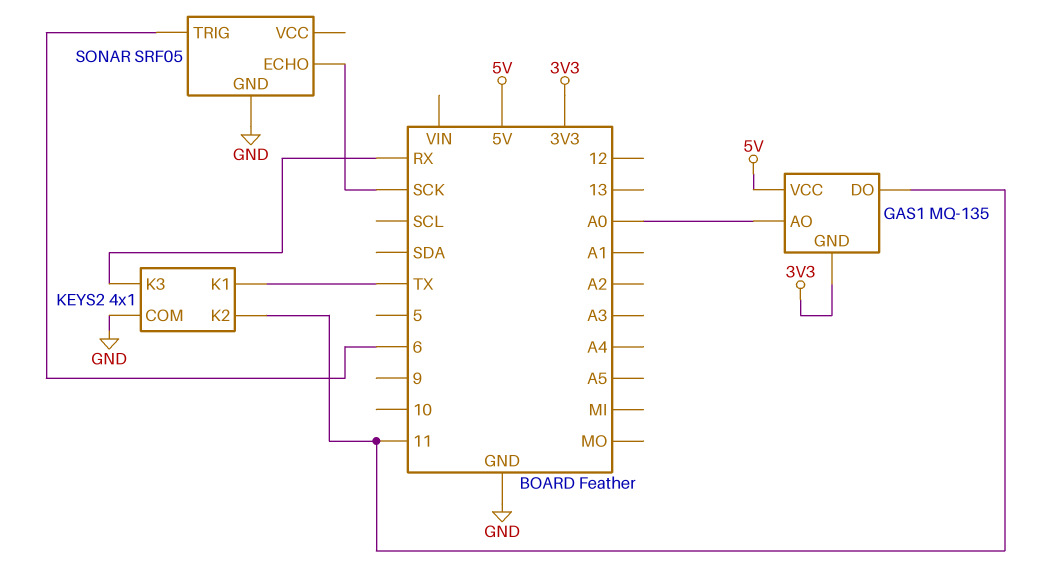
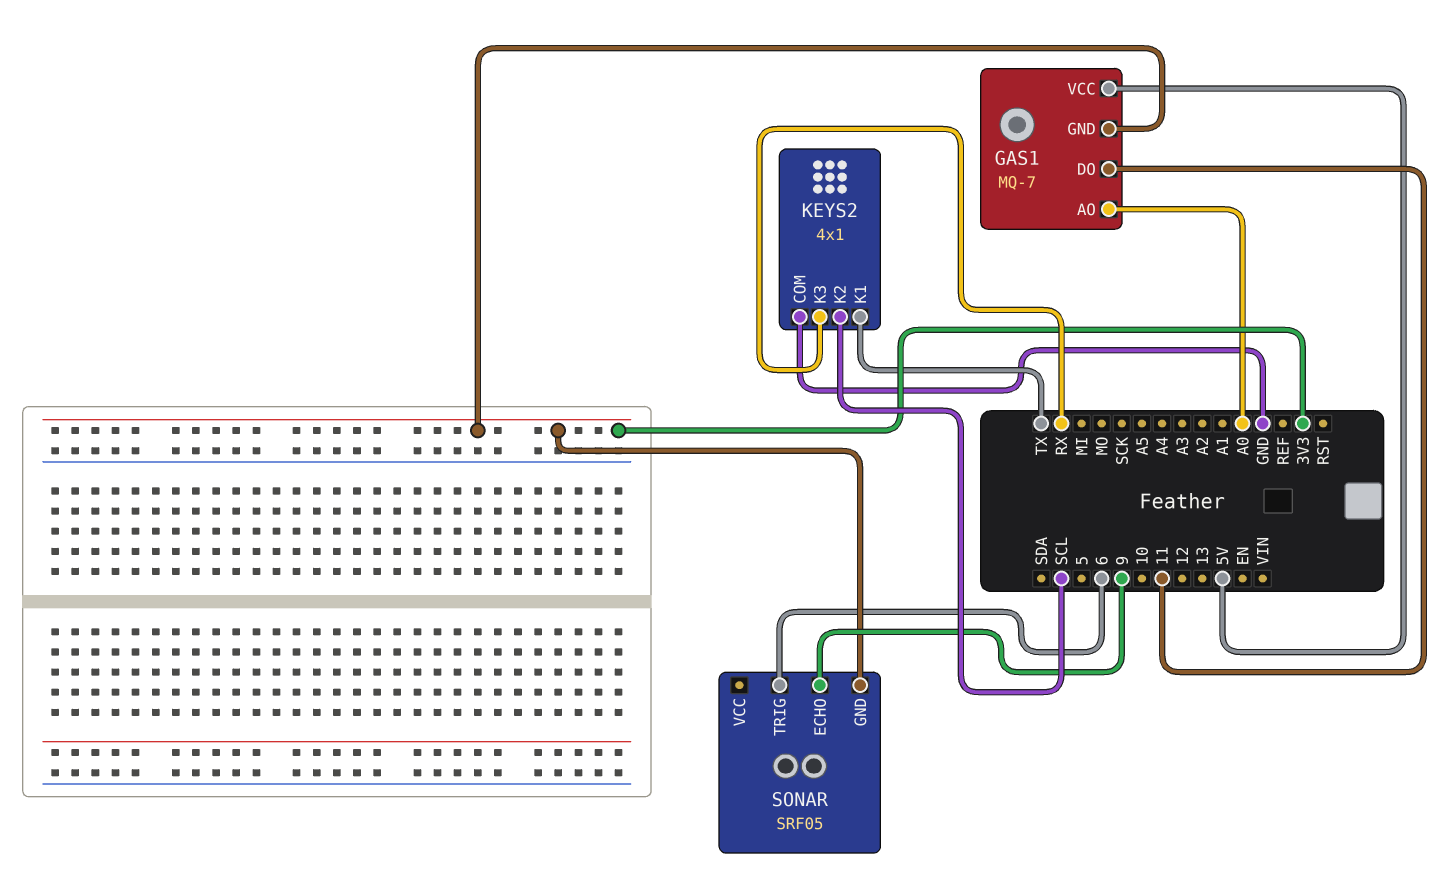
GAS1: MQ-135 -> MQ-7
KEYS2 pin K2: 11 -> SCL
SONAR pin ECHO: SCK -> 9
SONAR pin GND: GND -> 3V3

